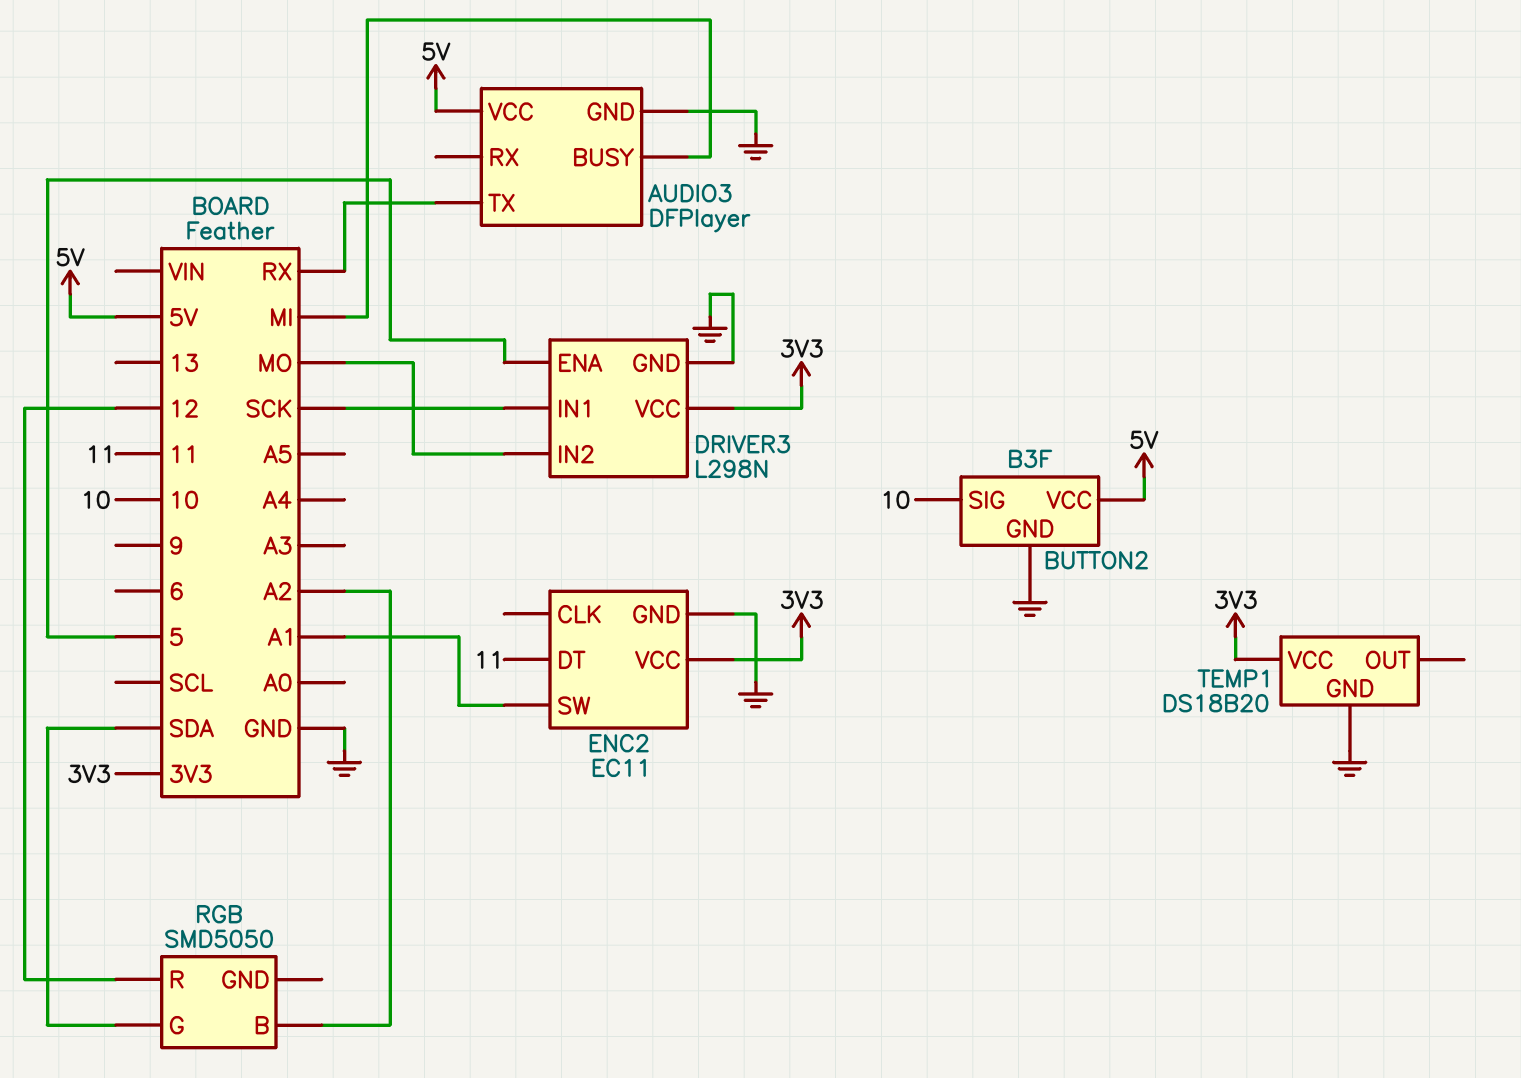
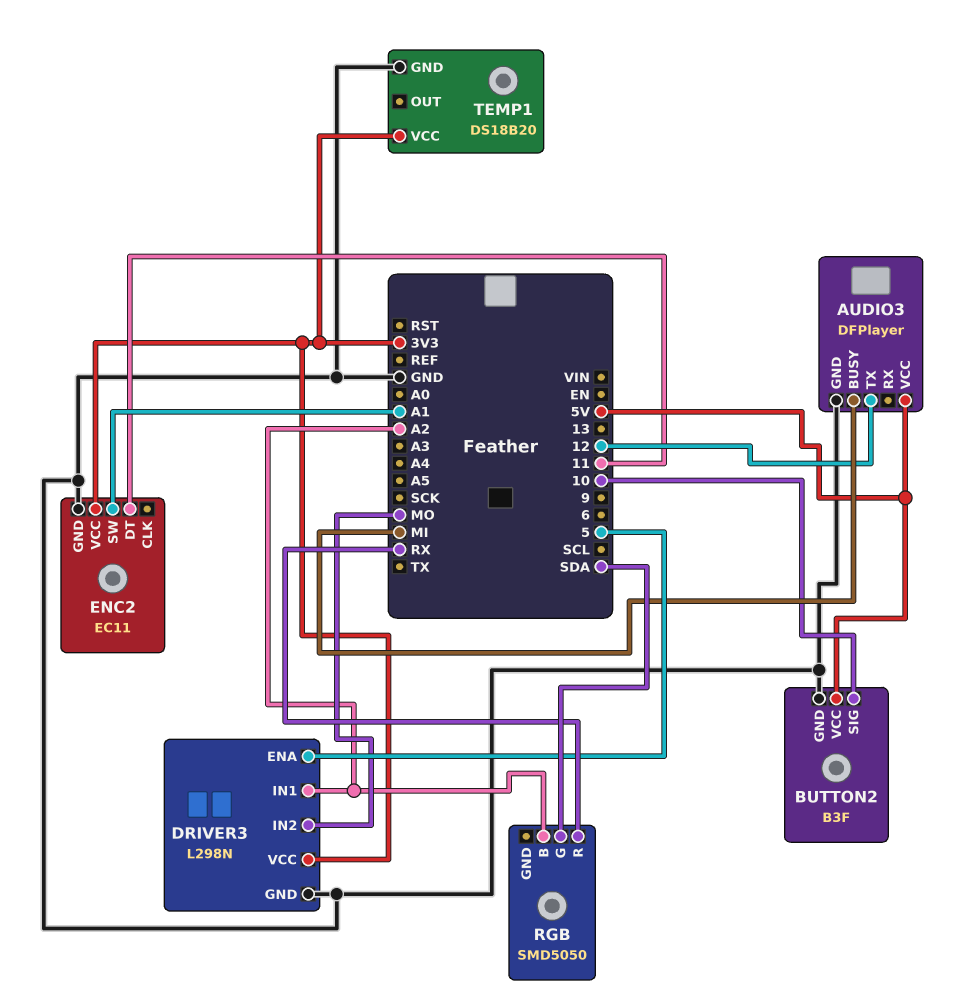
AUDIO3 pin TX: RX -> 12
DRIVER3 pin IN1: SCK -> A2
RGB pin R: 12 -> RX

